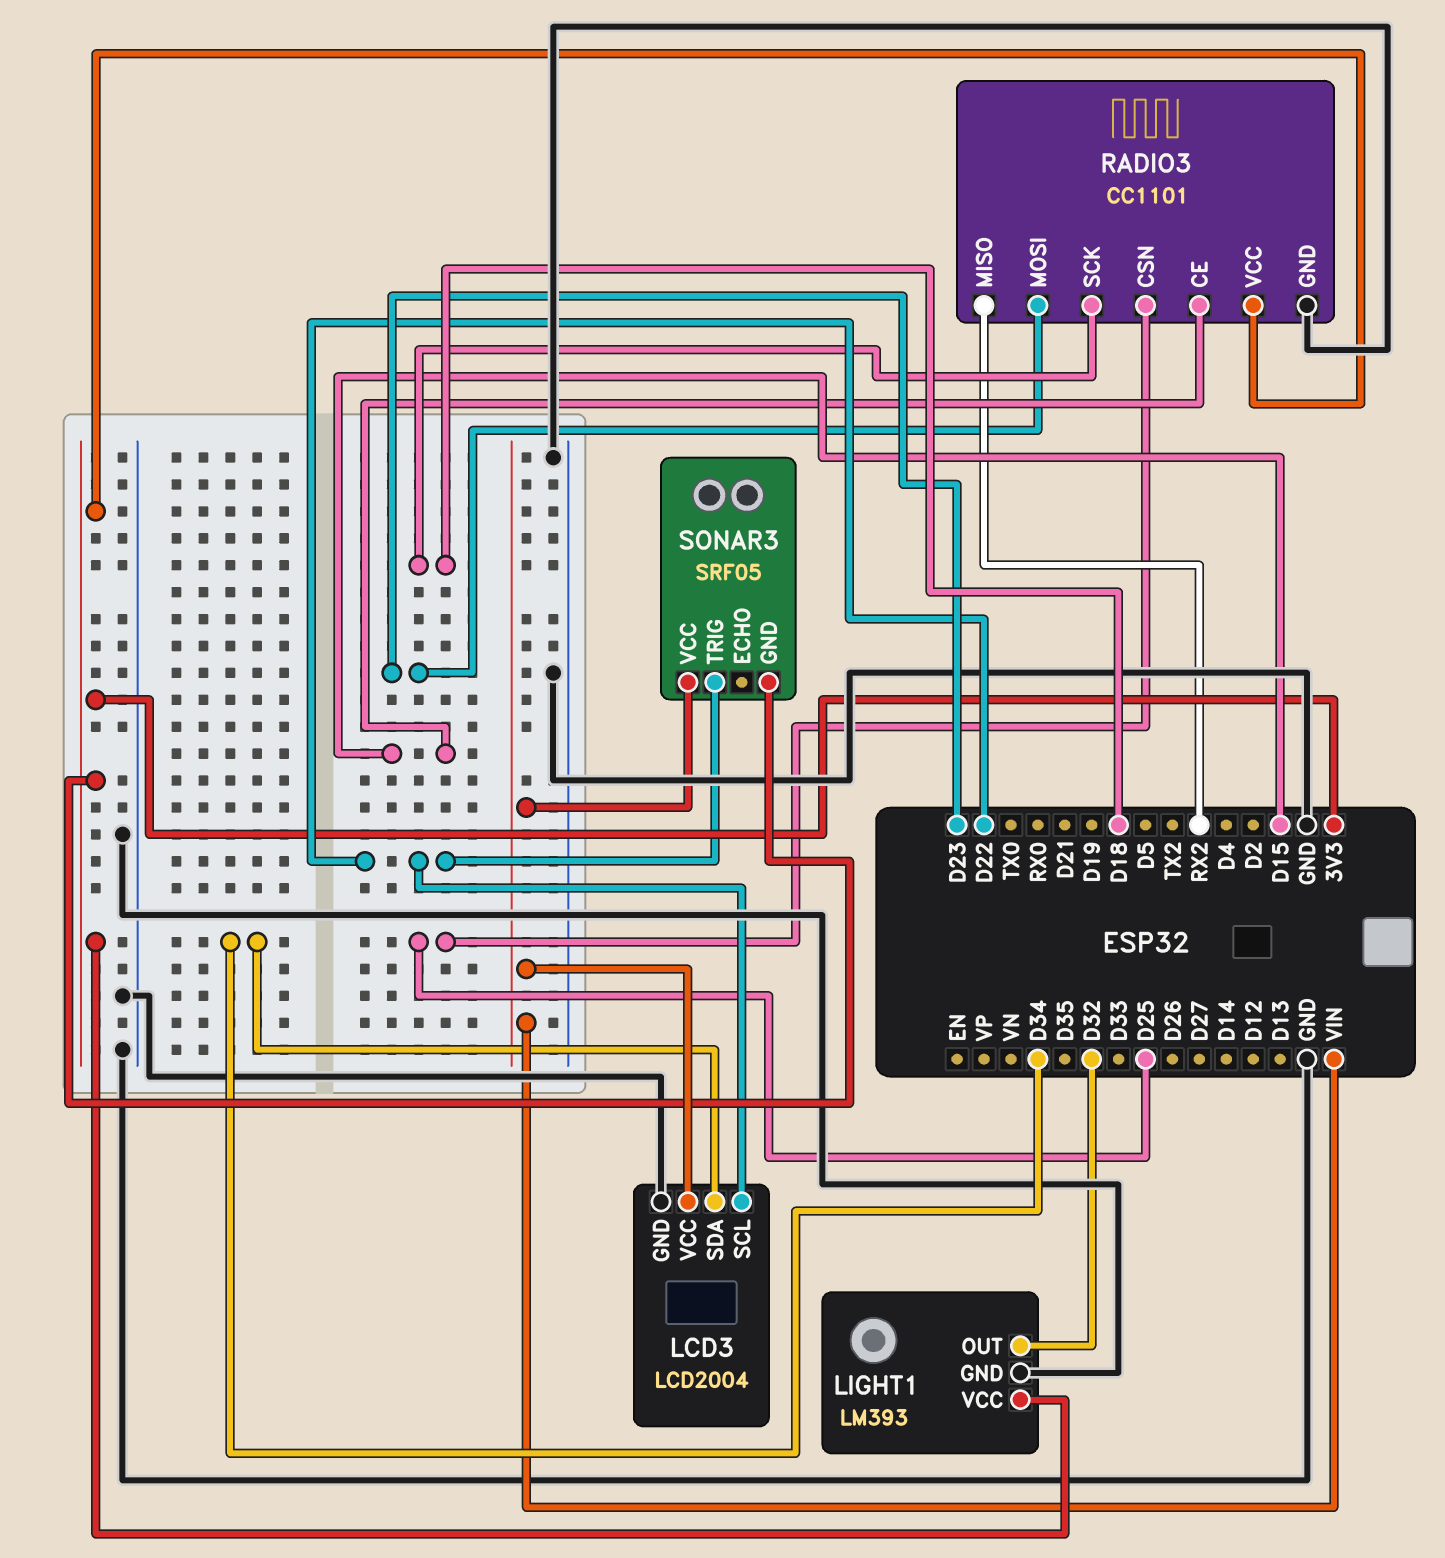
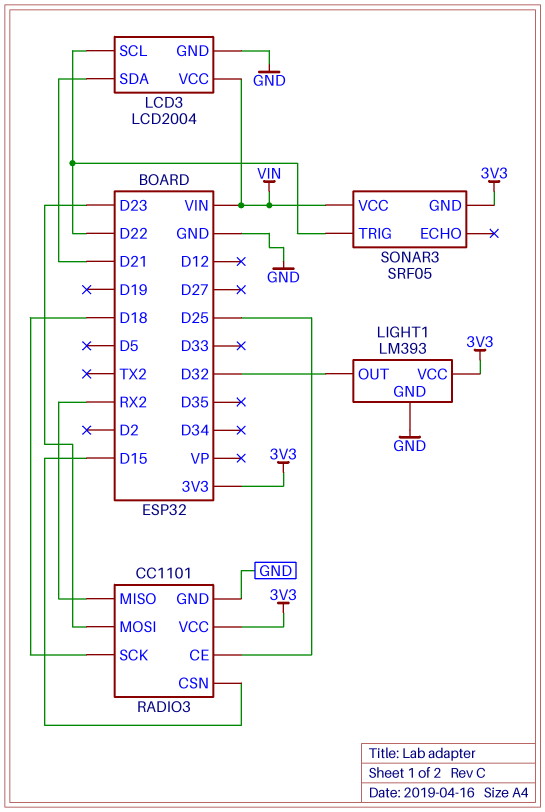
LCD3 pin SDA: D34 -> D21
RADIO3 pin CE: D15 -> D25
RADIO3 pin CSN: D25 -> D15

